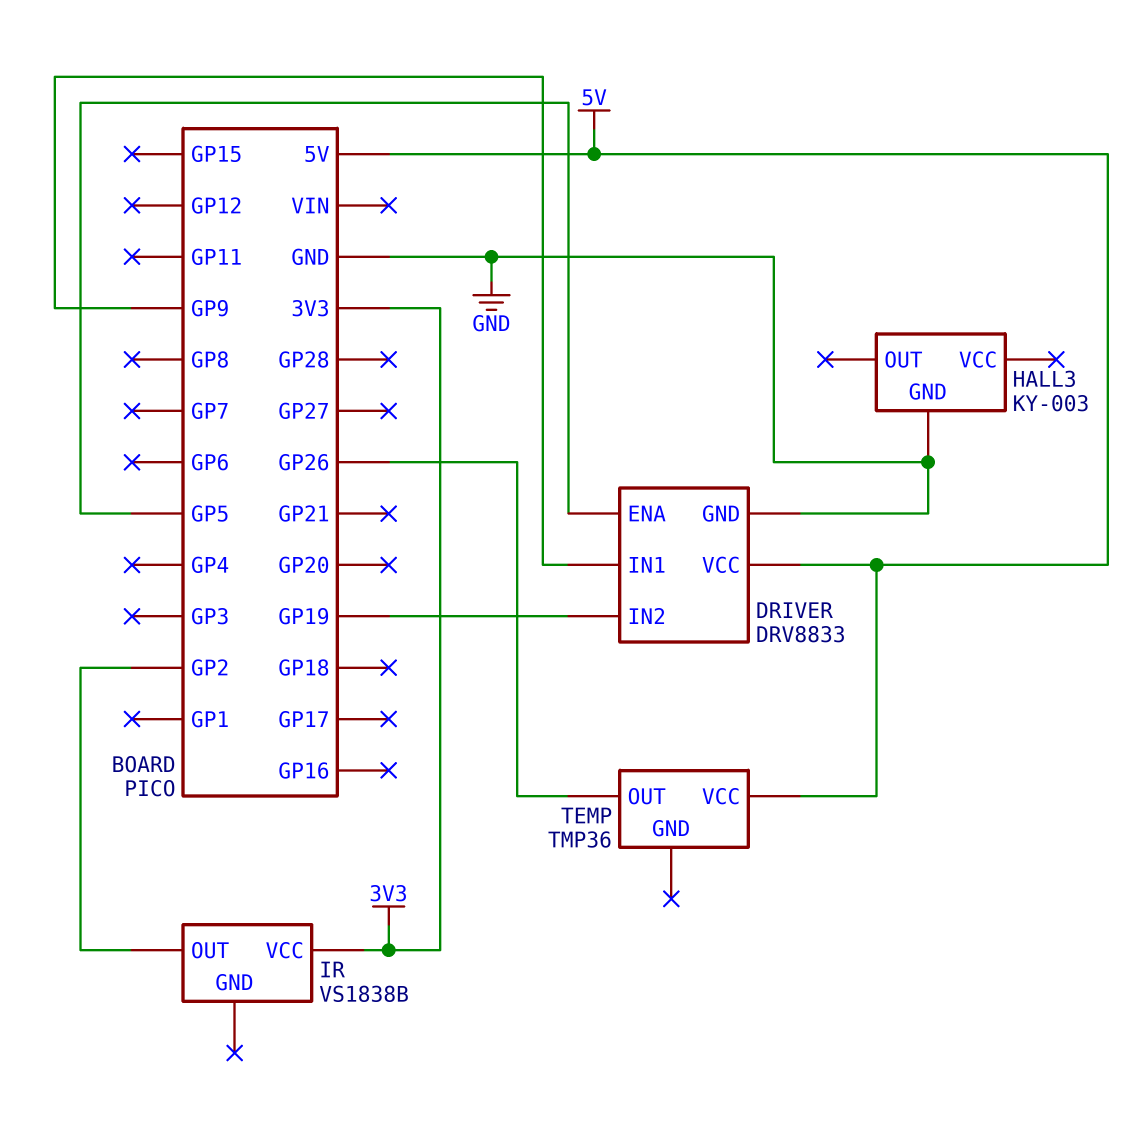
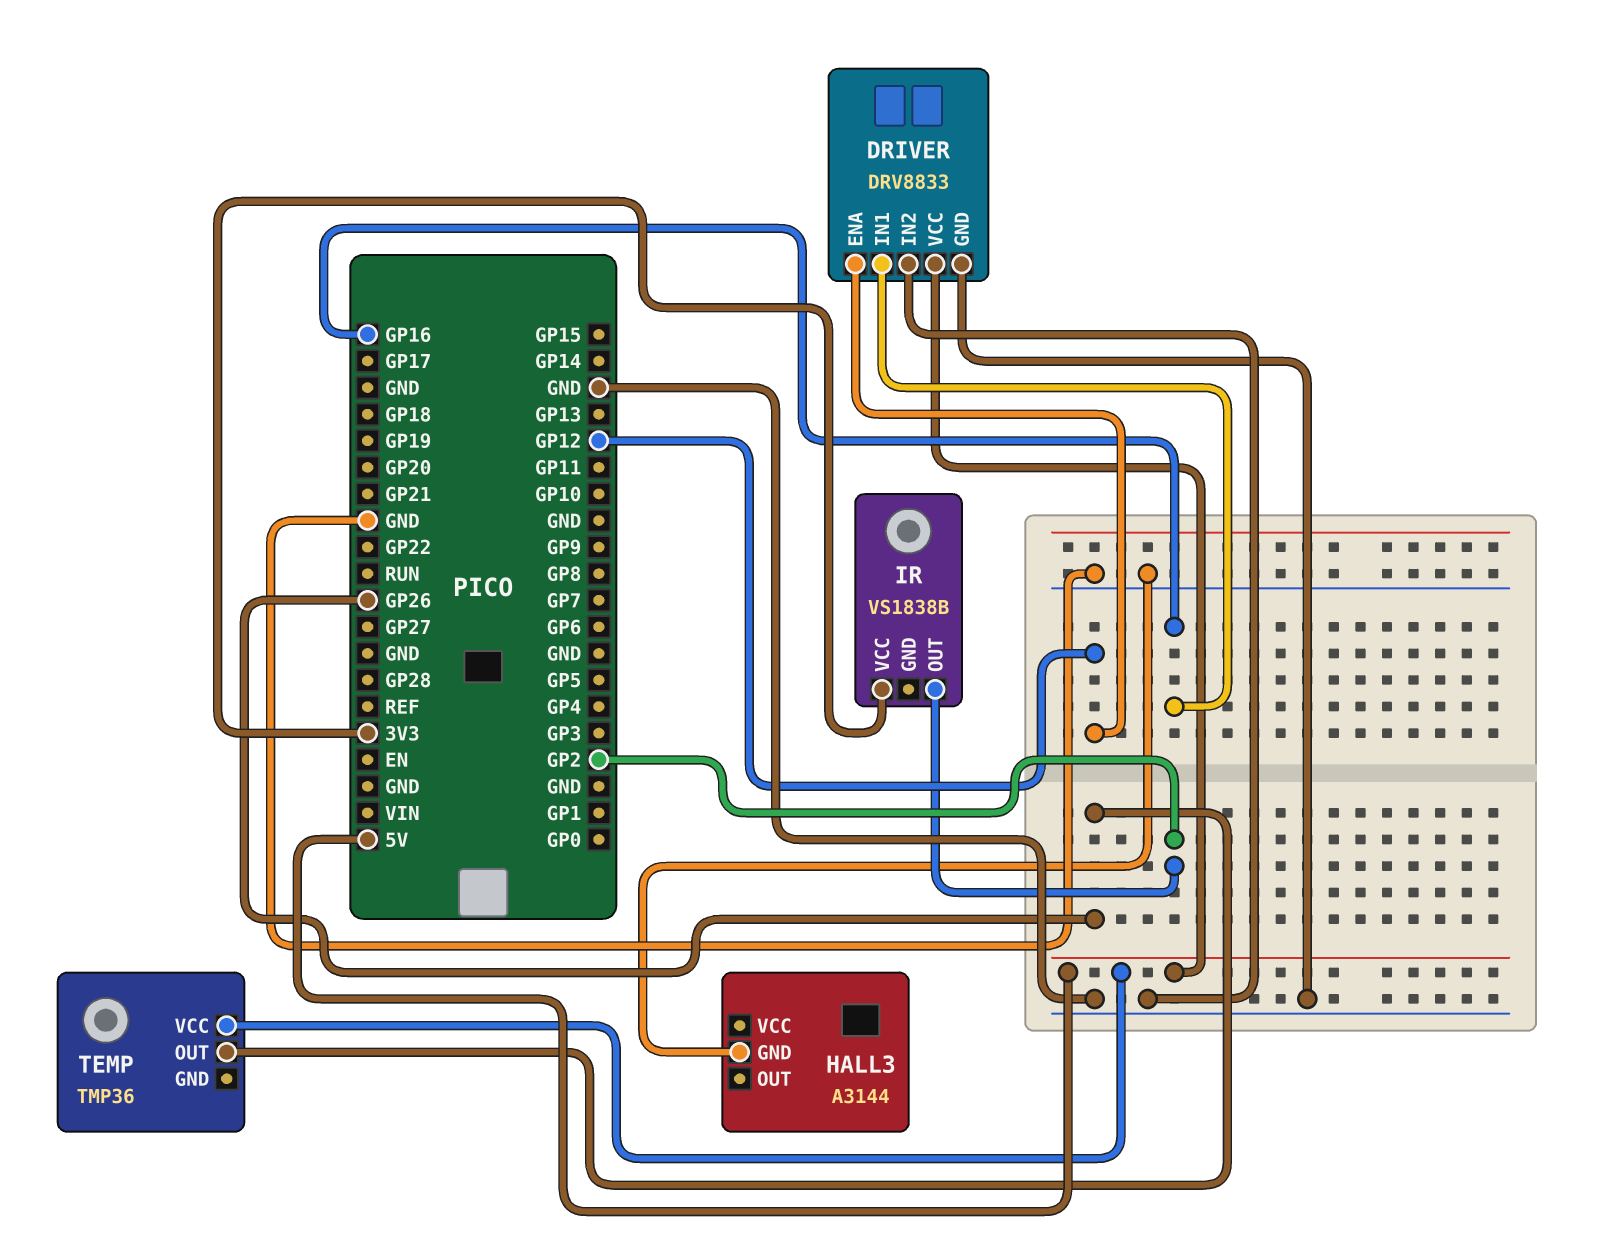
DRIVER pin ENA: GP5 -> GP12
DRIVER pin IN1: GP9 -> GP16
DRIVER pin IN2: GP19 -> GND
HALL3: KY-003 -> A3144

